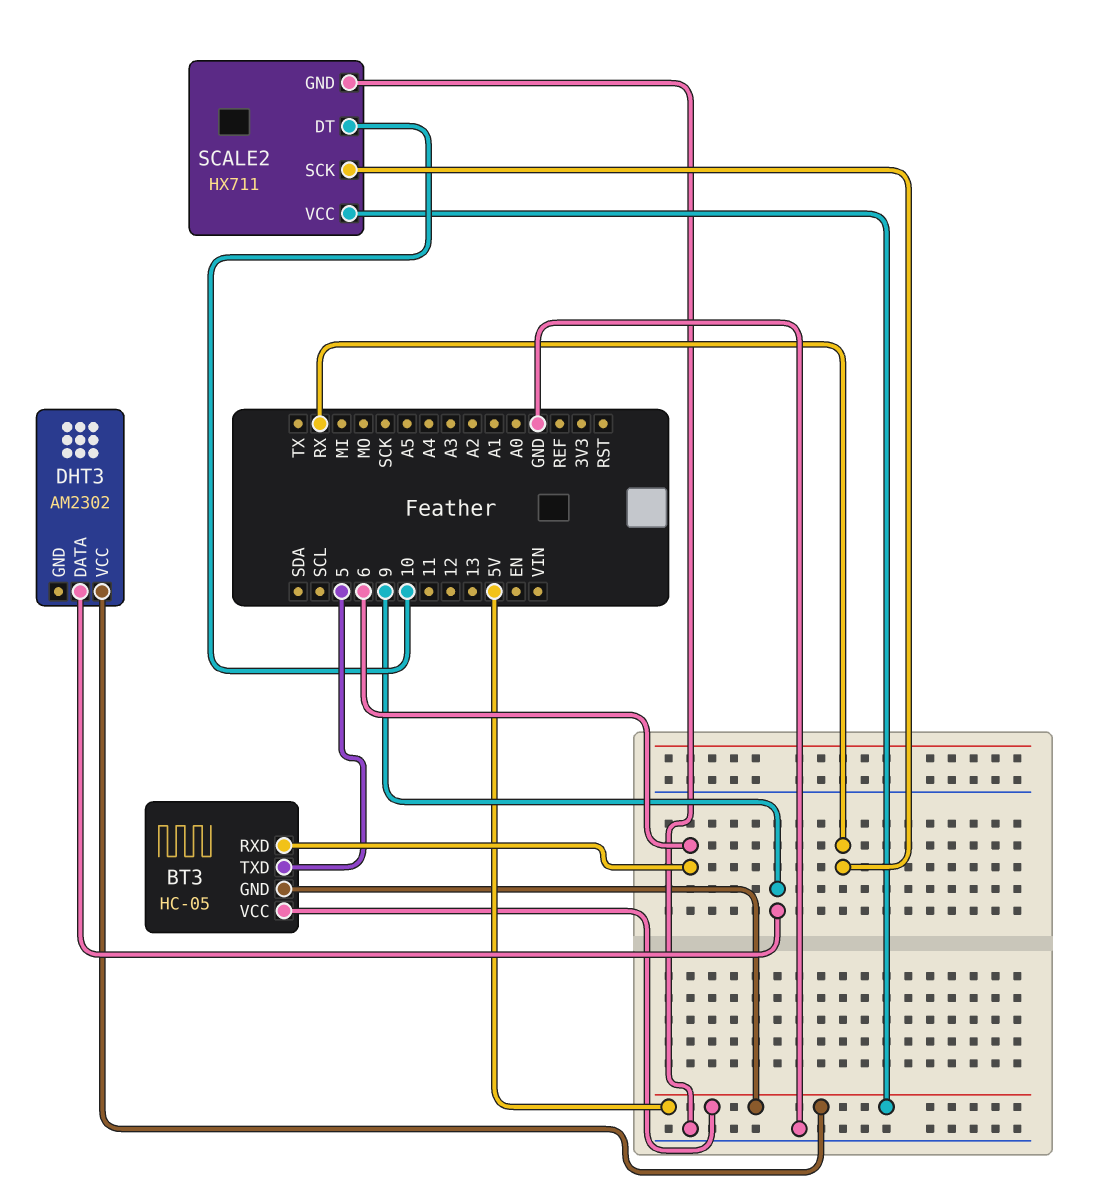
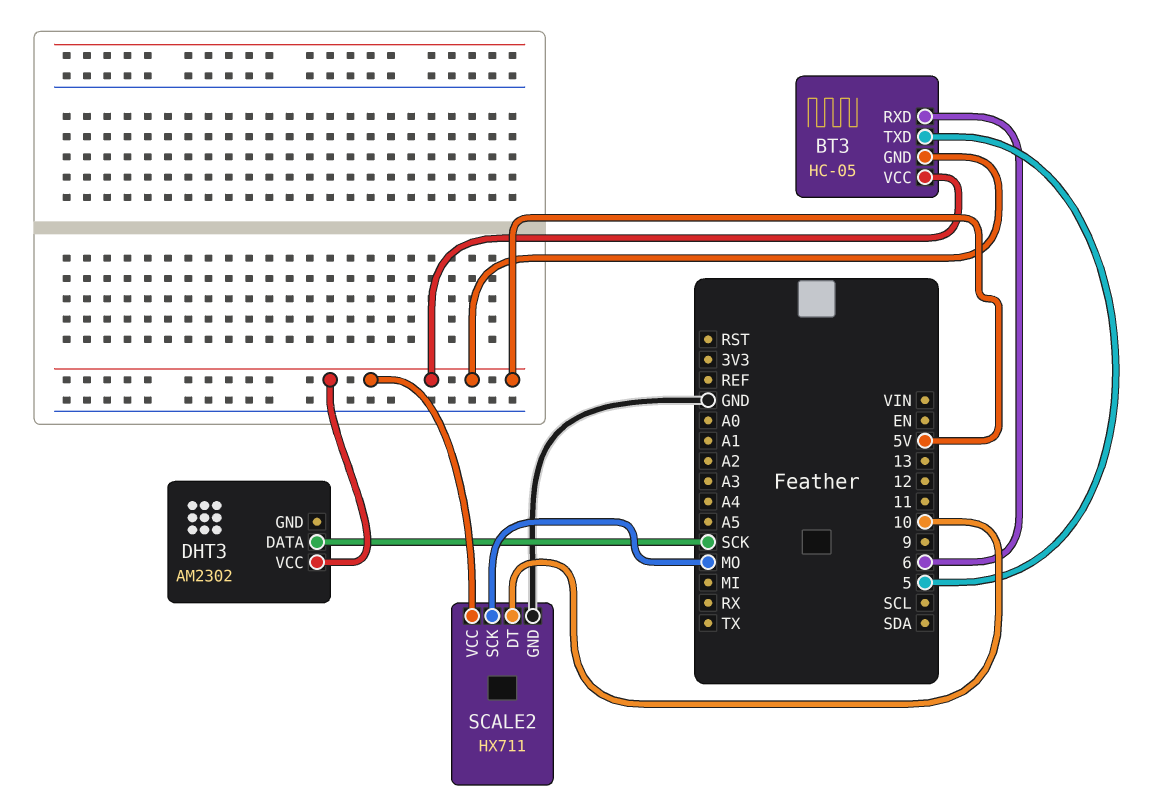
DHT3 pin DATA: 9 -> SCK
SCALE2 pin SCK: RX -> MO

